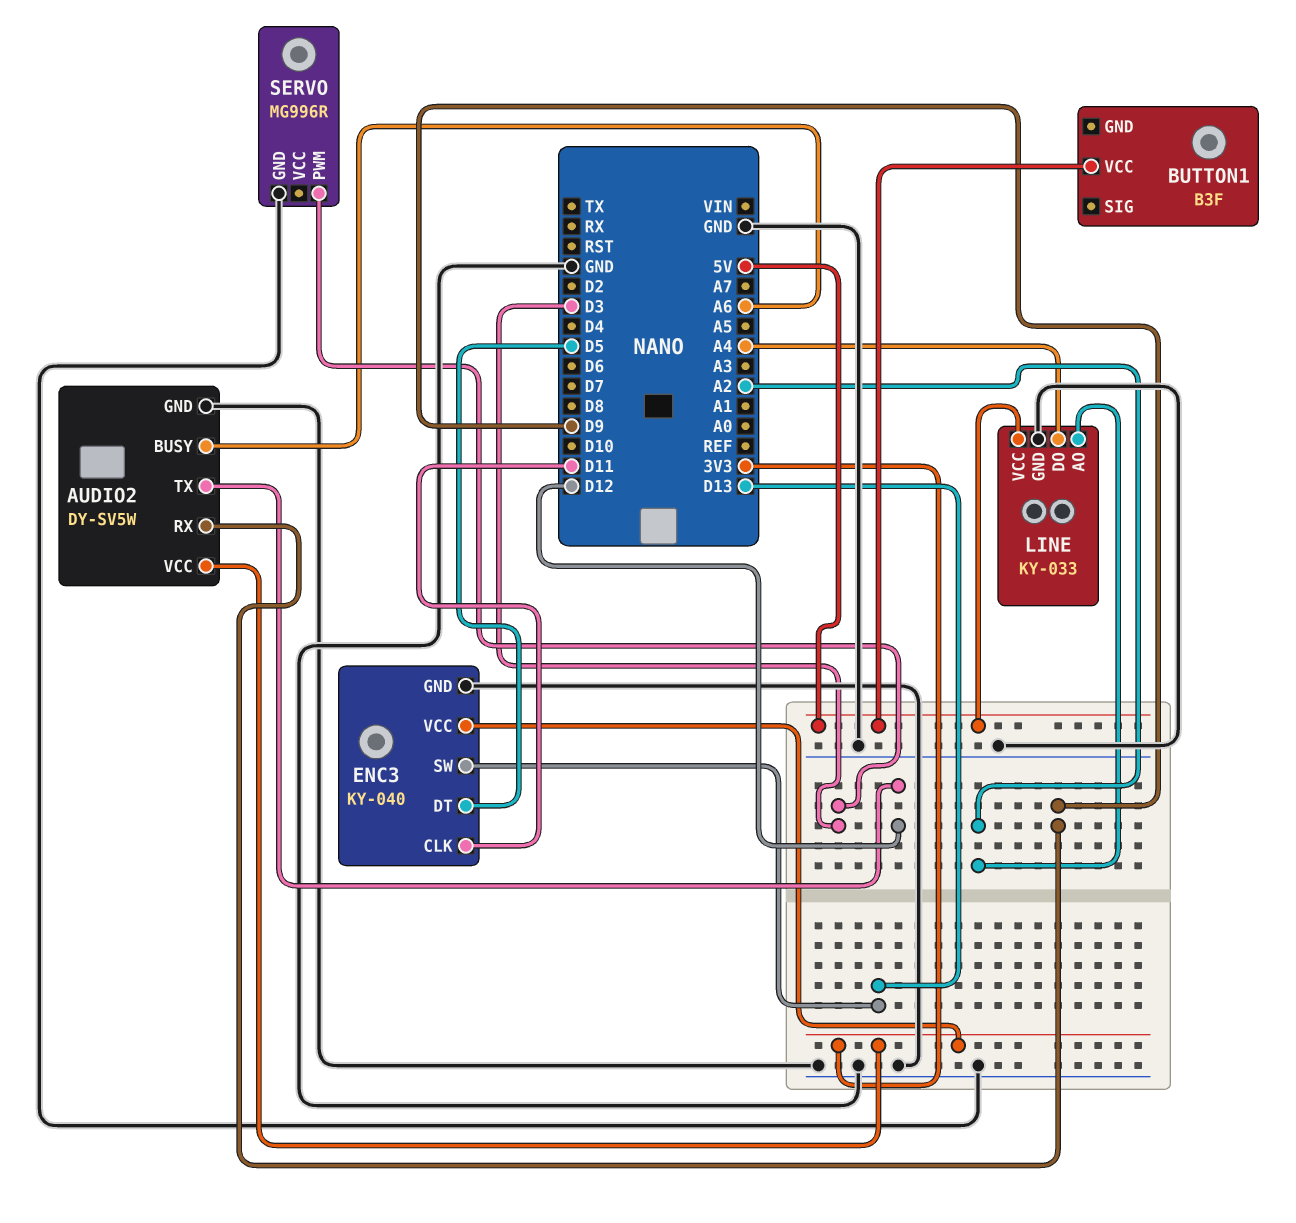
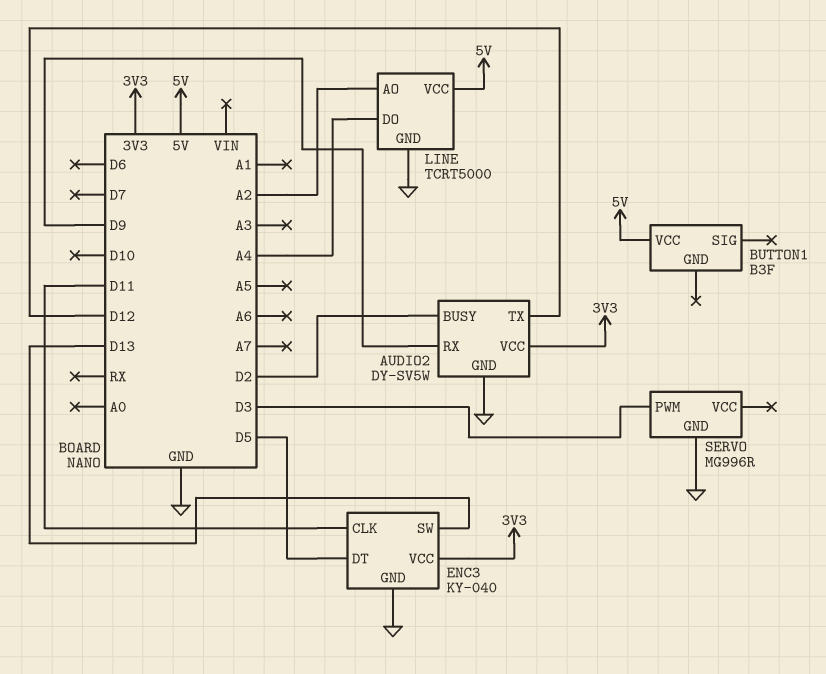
AUDIO2 pin BUSY: A6 -> D2
LINE: KY-033 -> TCRT5000

